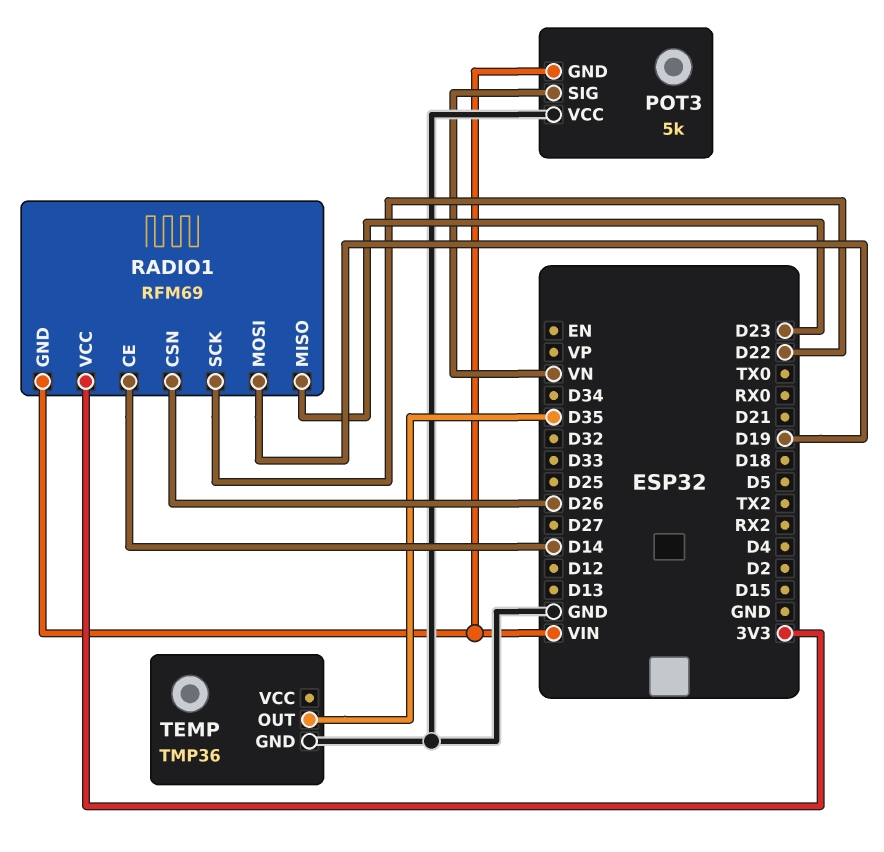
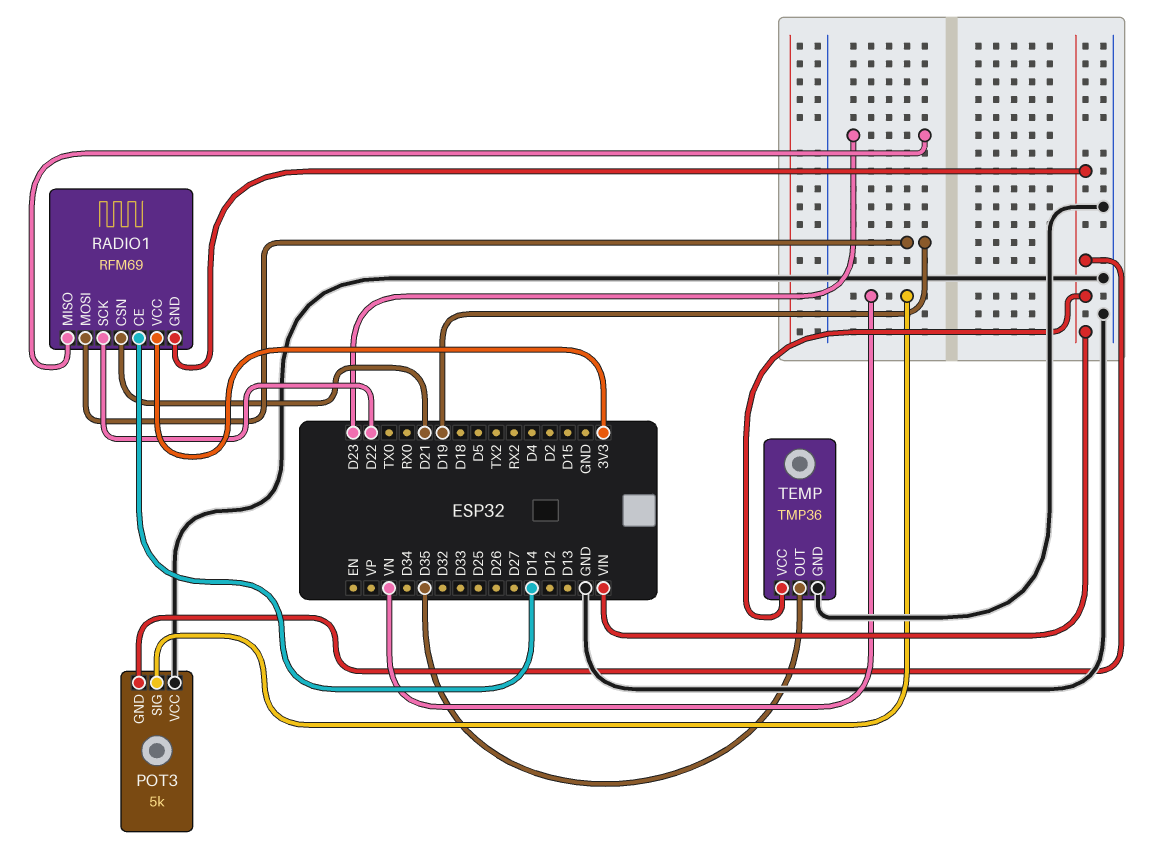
RADIO1 pin CSN: D26 -> D21
TEMP pin VCC: none -> VIN

